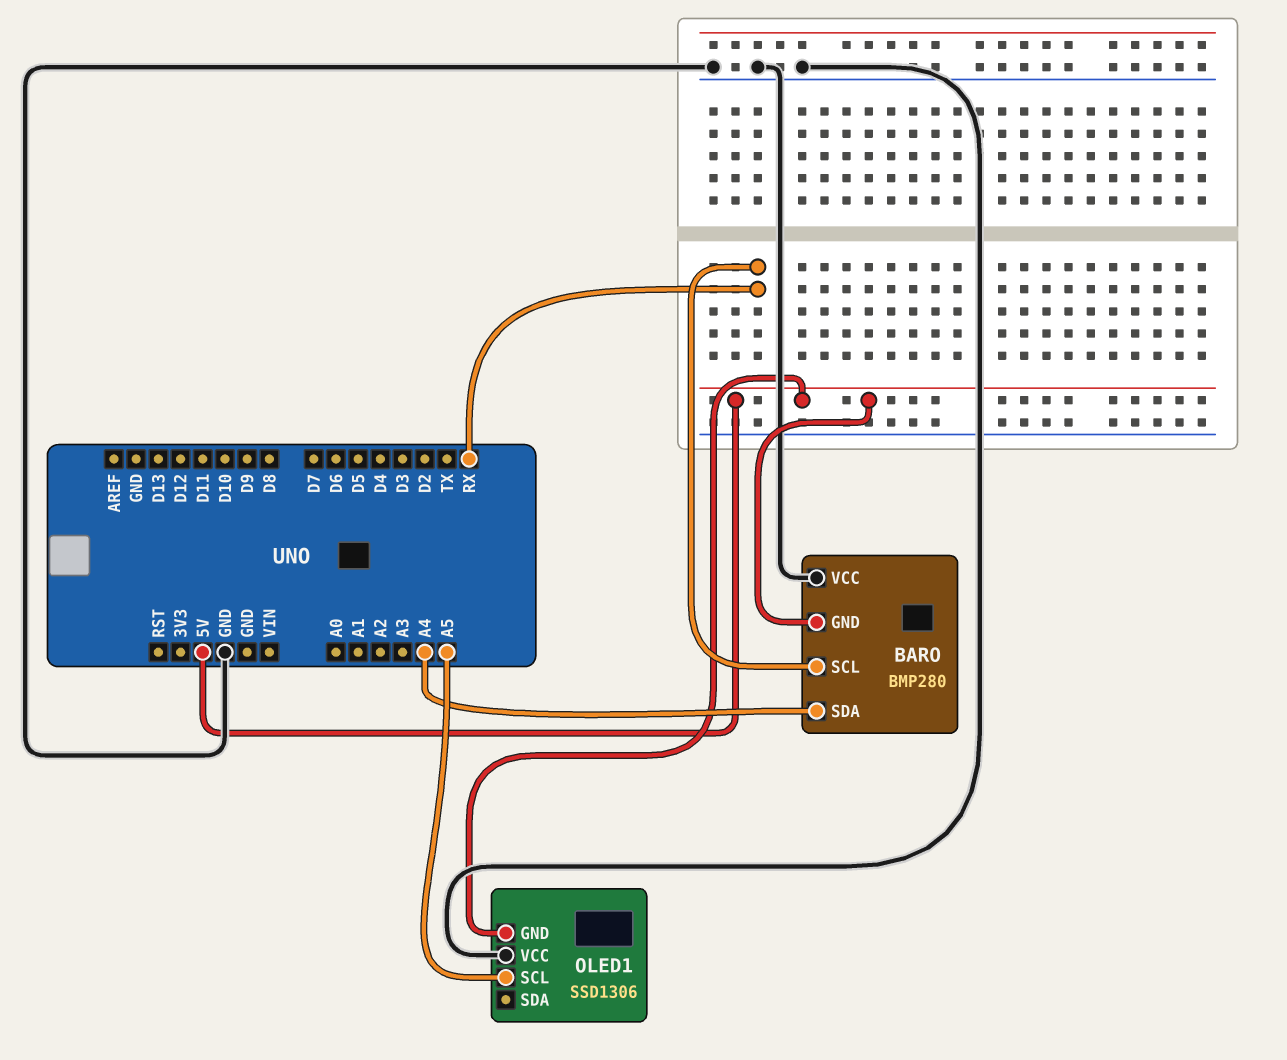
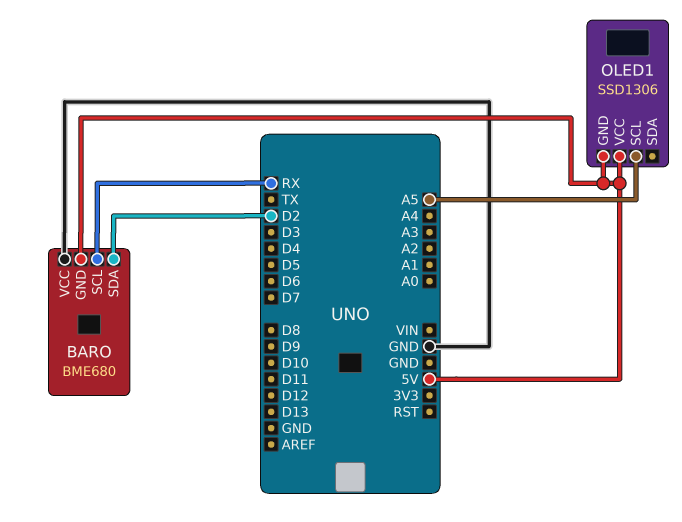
BARO: BMP280 -> BME680
BARO pin SDA: A4 -> D2
OLED1 pin VCC: GND -> 5V

